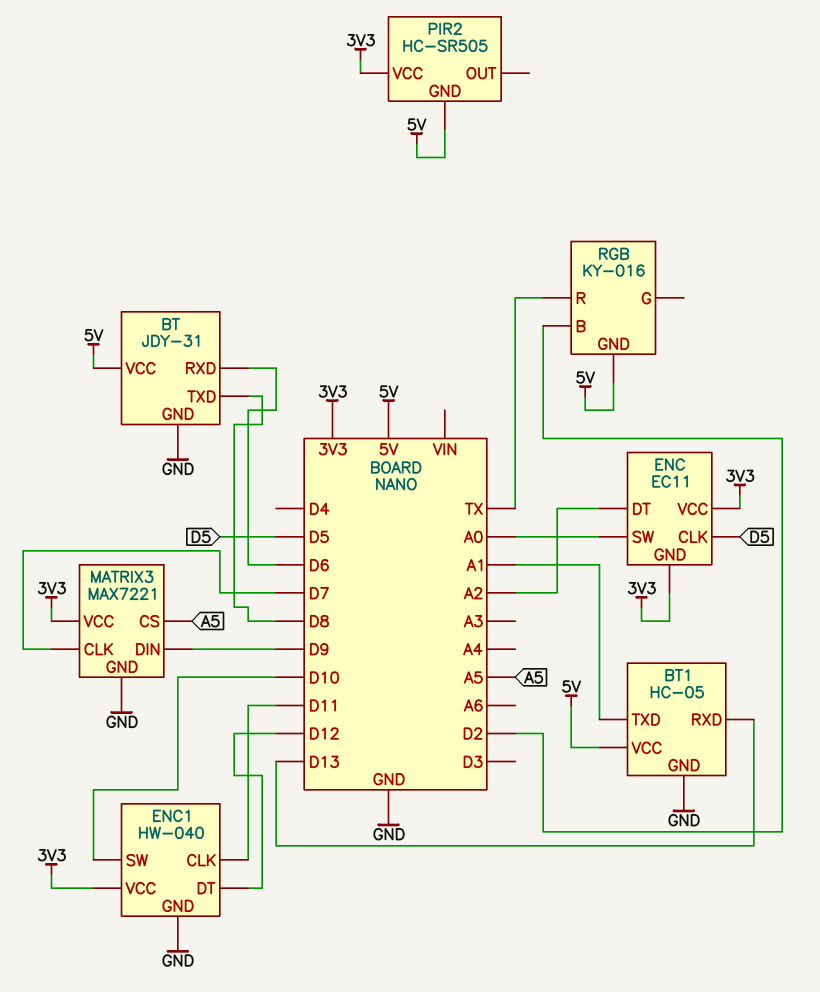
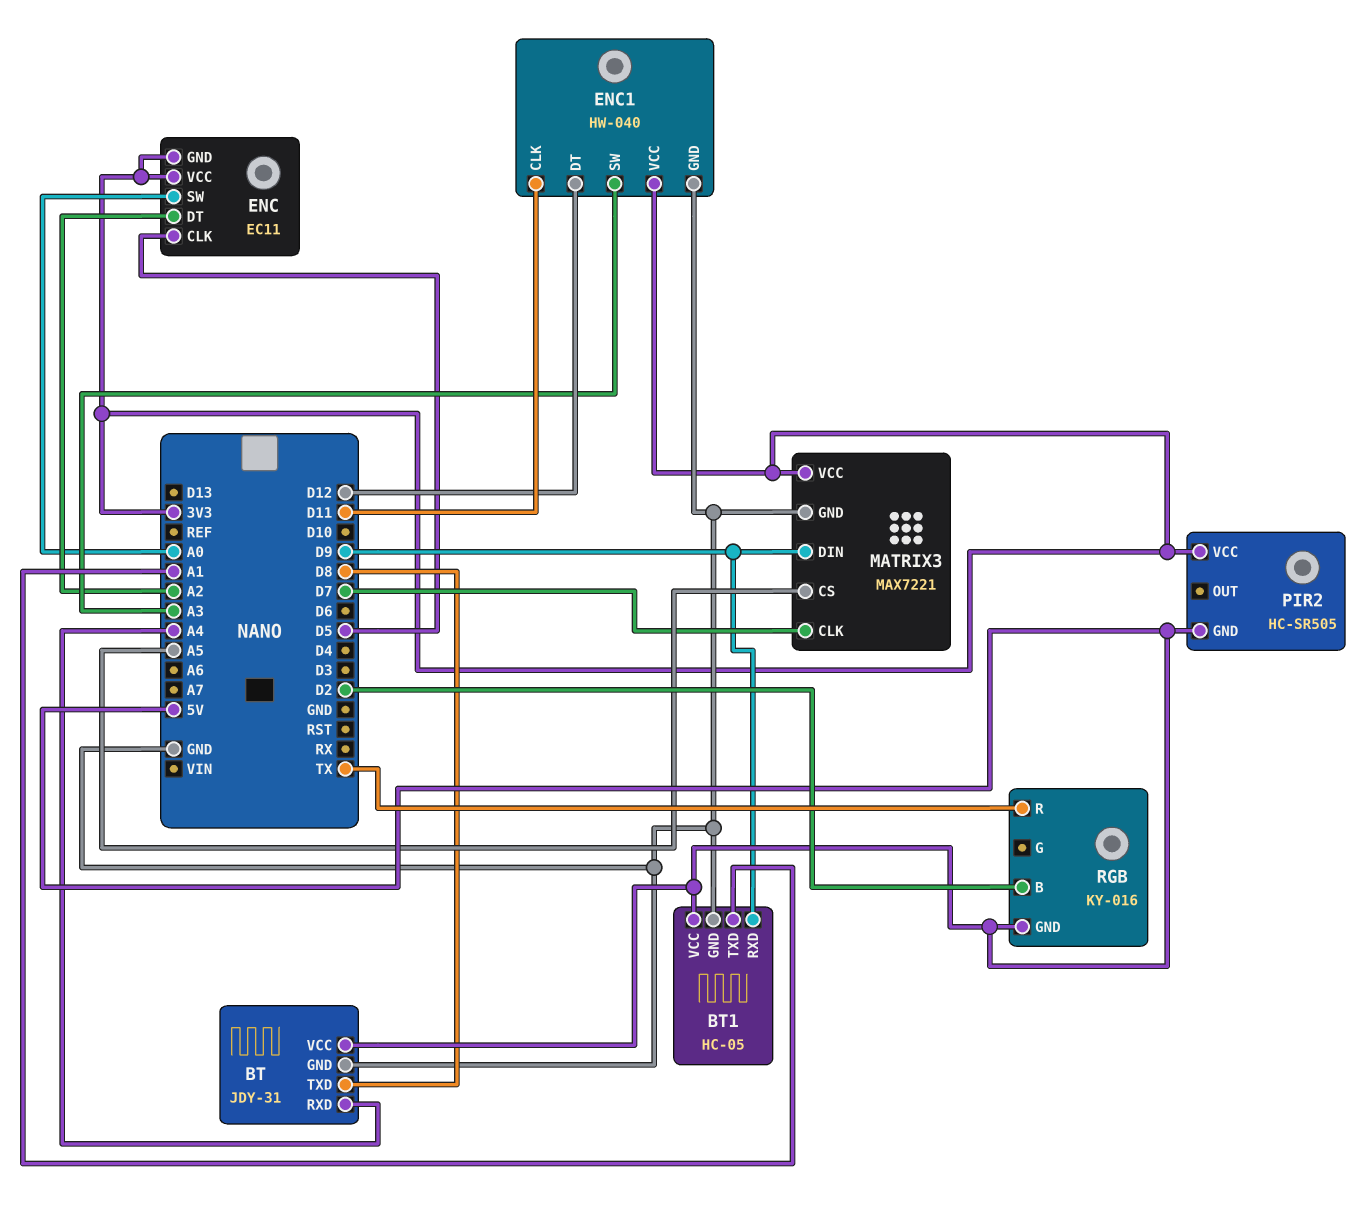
BT pin RXD: D6 -> A4
BT1 pin RXD: D13 -> D9
ENC1 pin SW: D10 -> A3

